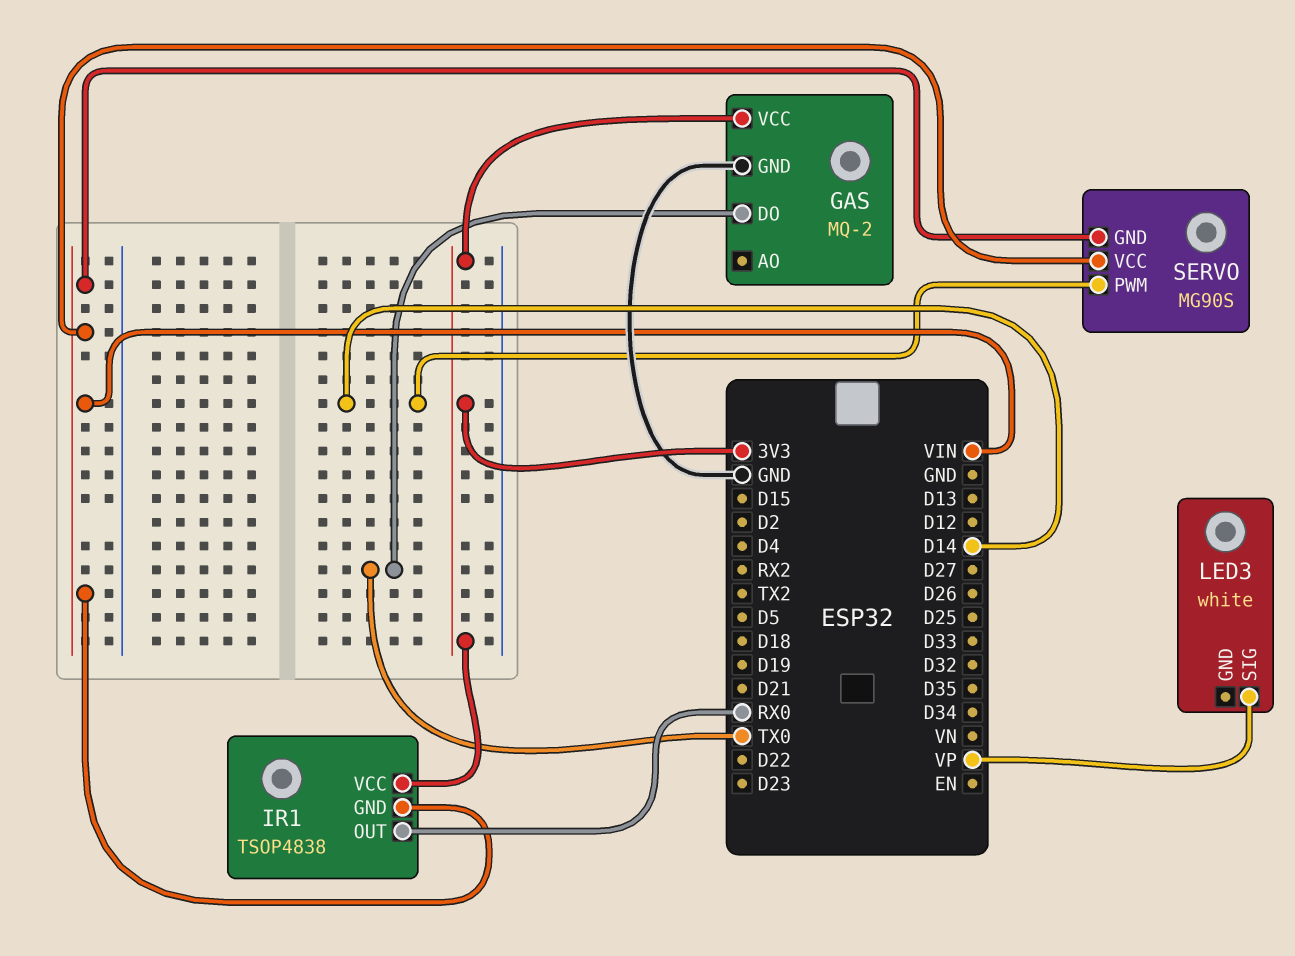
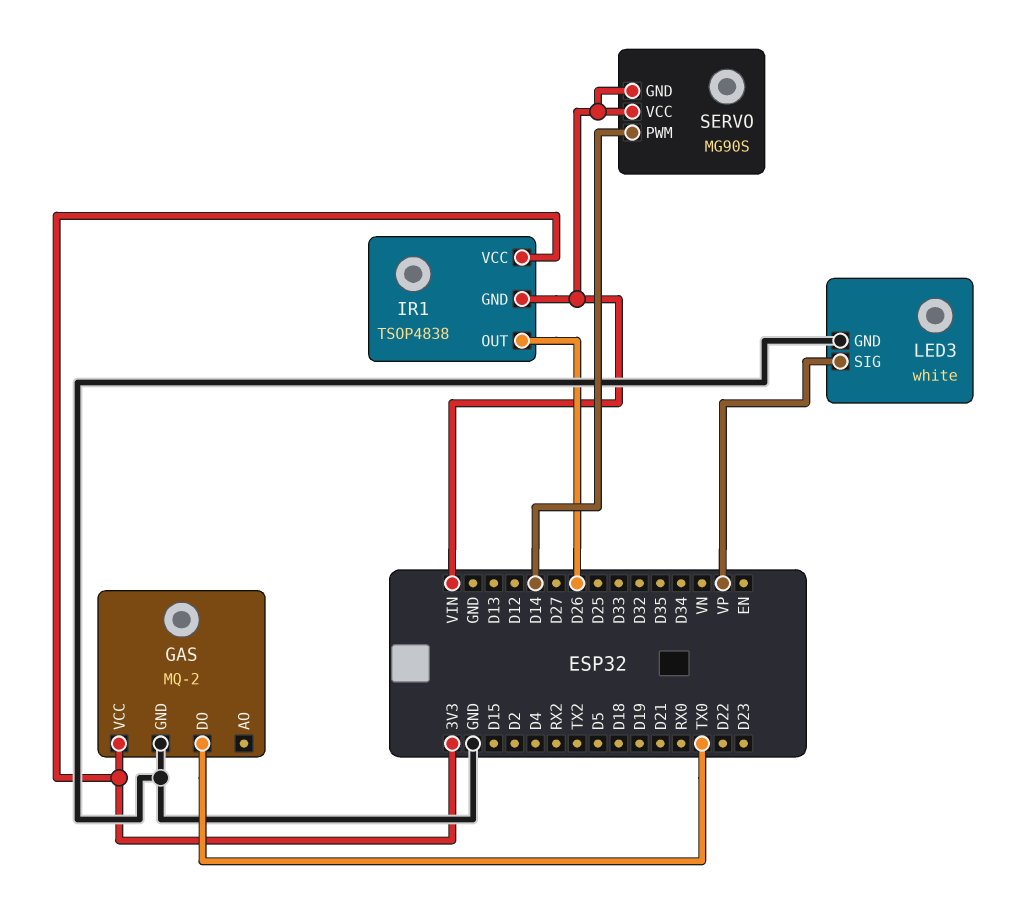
IR1 pin OUT: RX0 -> D26
LED3 pin GND: none -> GND

